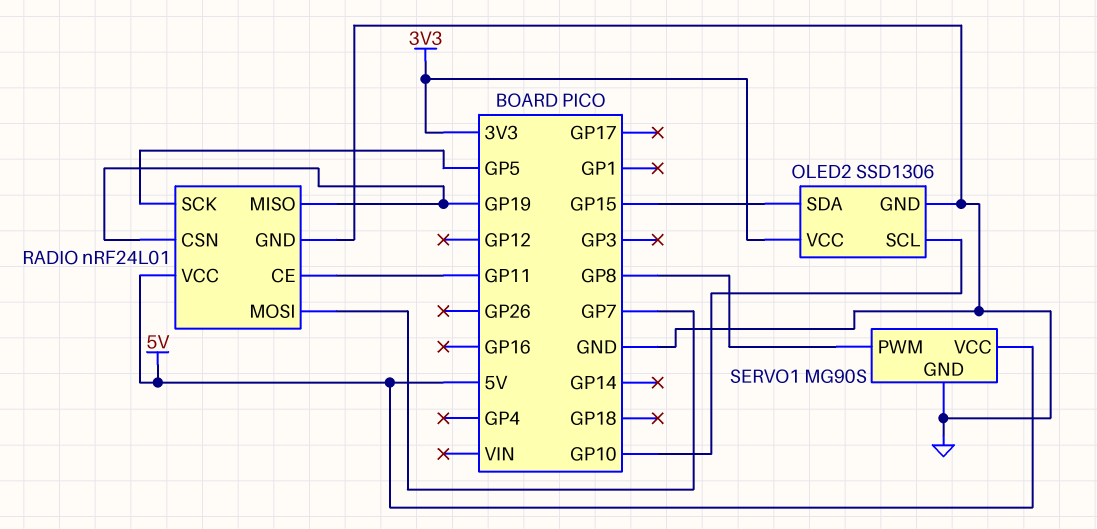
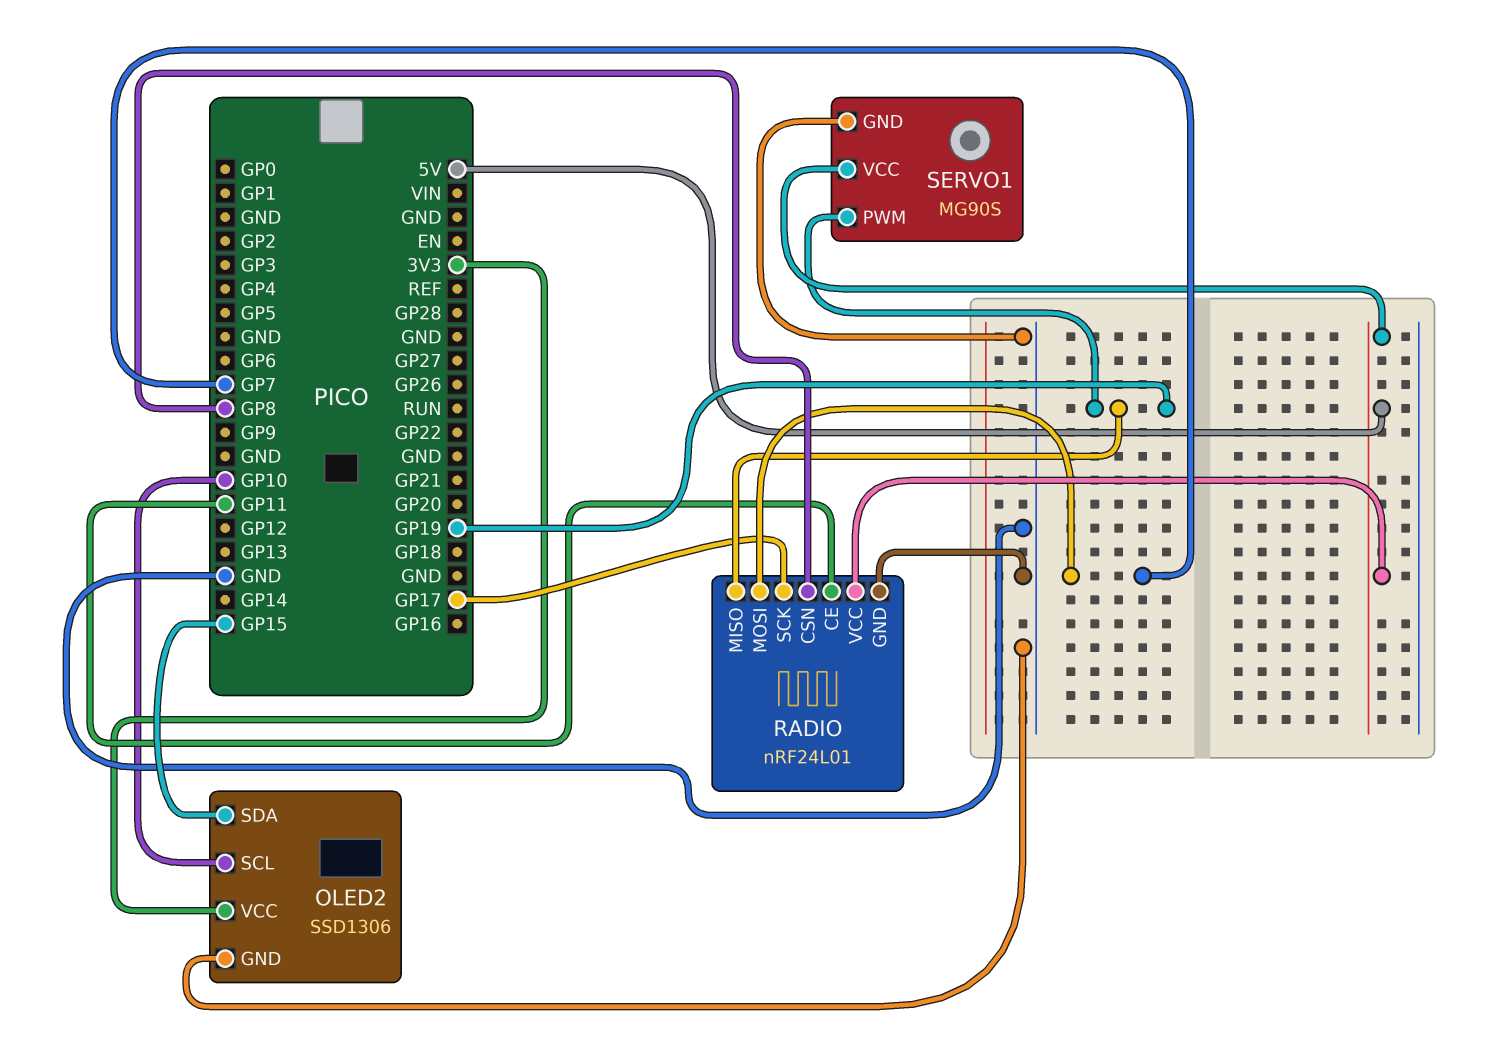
RADIO pin CSN: GP19 -> GP8
RADIO pin SCK: GP5 -> GP17
SERVO1 pin PWM: GP8 -> GP19

